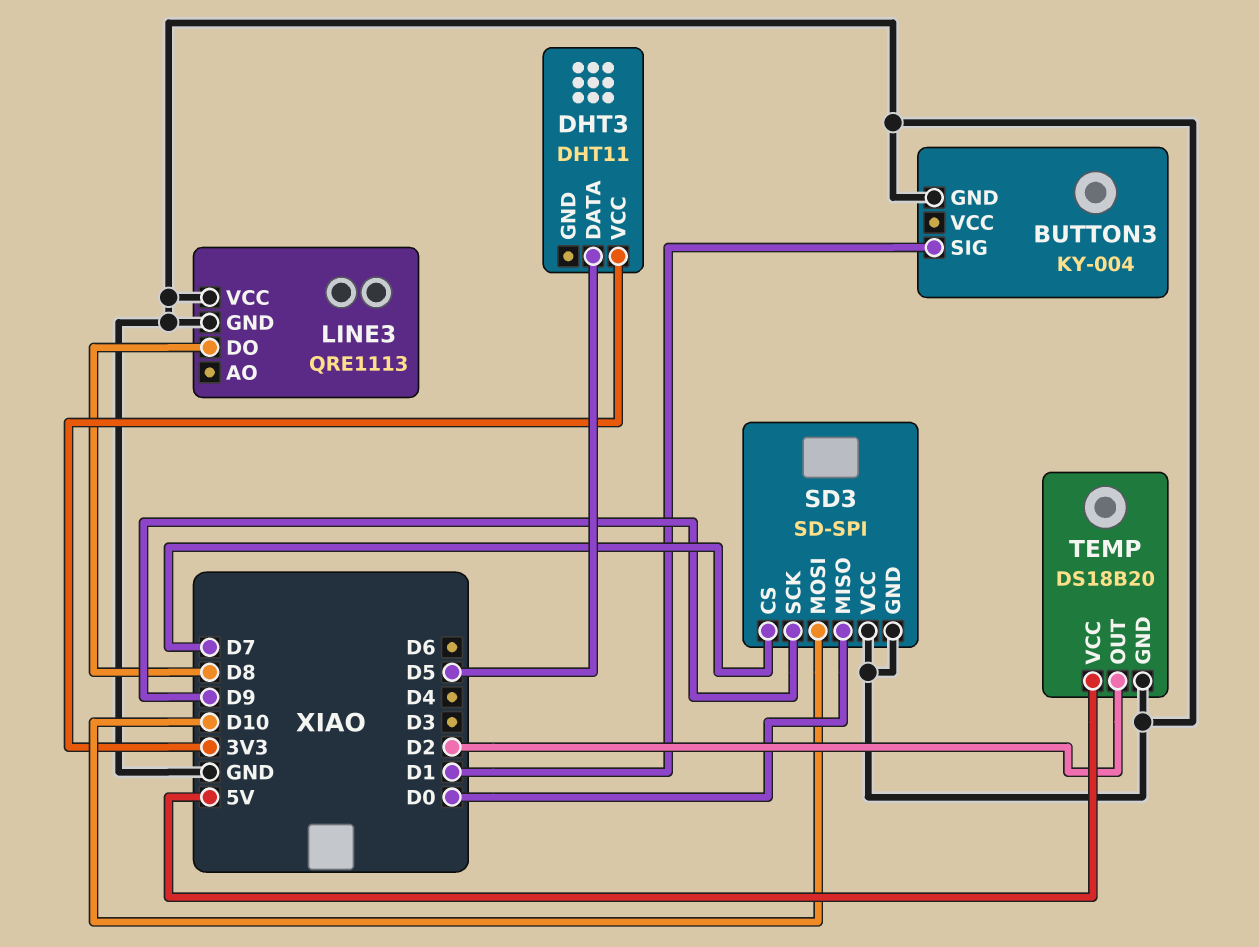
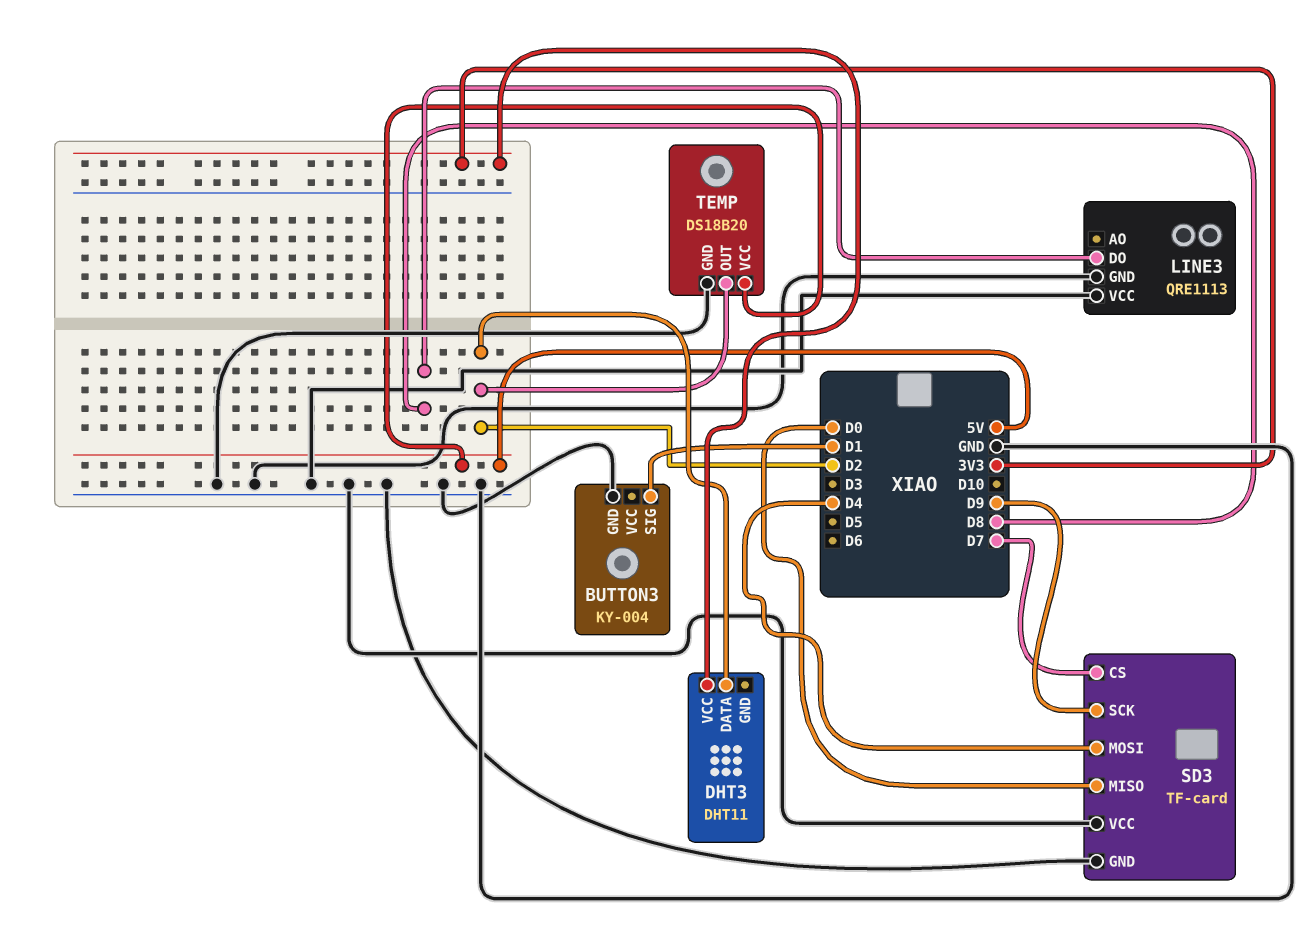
DHT3 pin DATA: D5 -> D2
SD3: SD-SPI -> TF-card
SD3 pin MOSI: D10 -> D4

